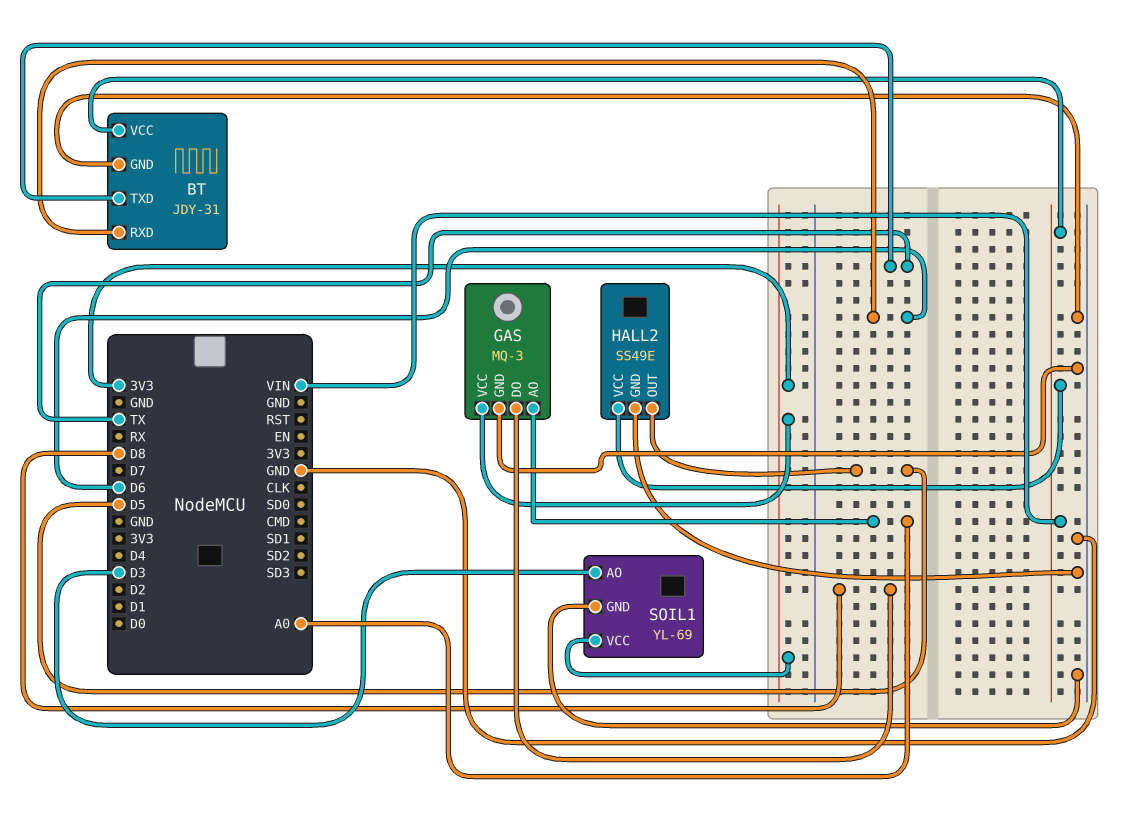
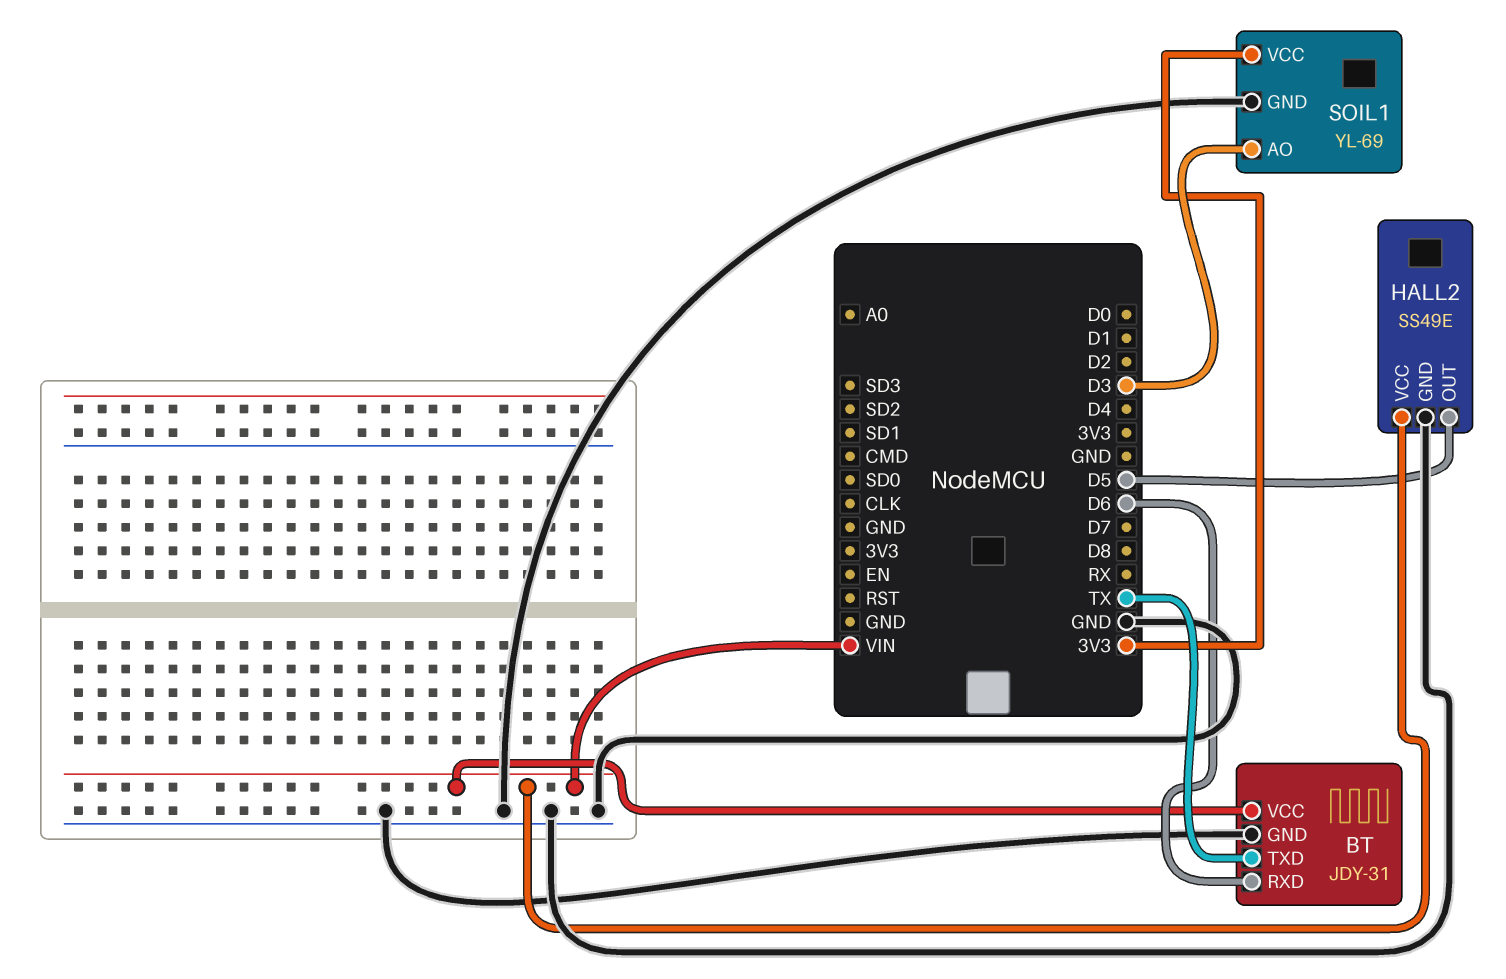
GAS: MQ-3 -> none
GAS pin AO: A0 -> none
GAS pin DO: D8 -> none
GAS pin GND: GND -> none
GAS pin VCC: 3V3 -> none

